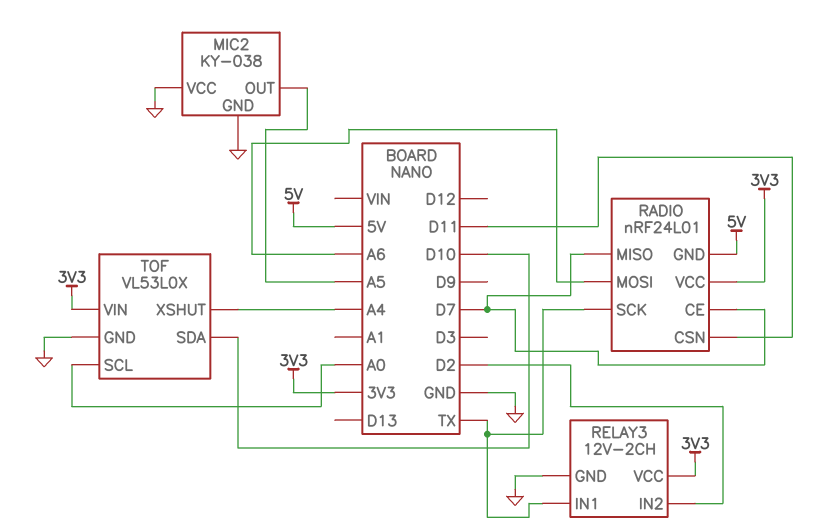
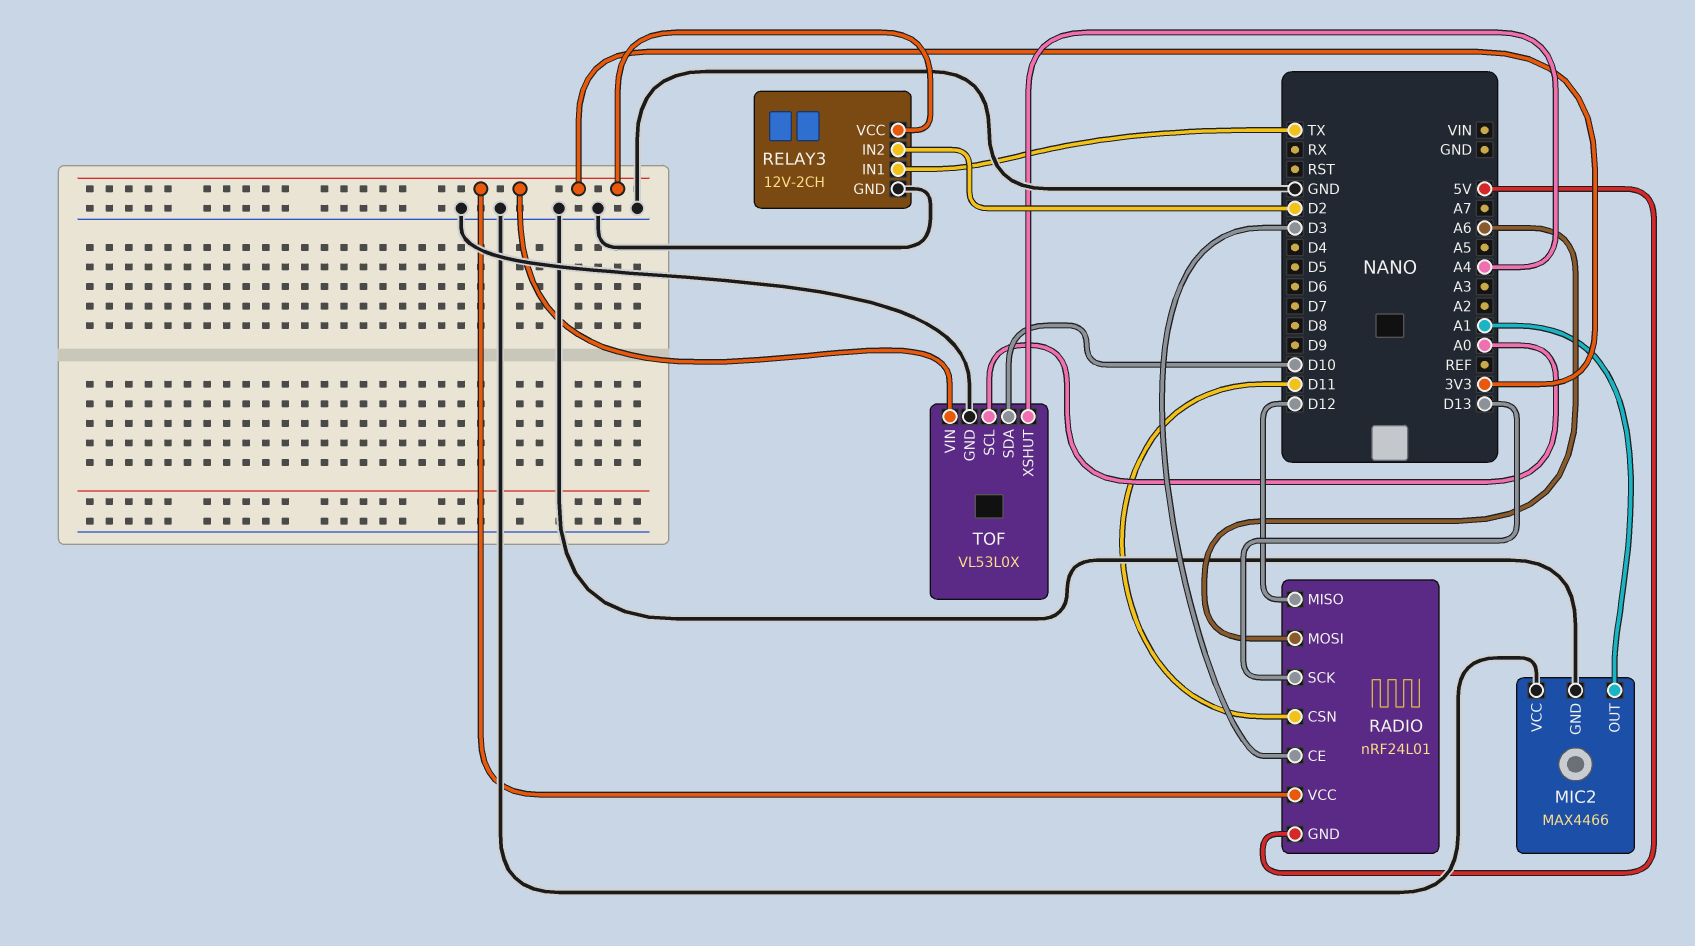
MIC2: KY-038 -> MAX4466
MIC2 pin OUT: A5 -> A1
RADIO pin CE: D7 -> D3
RADIO pin MISO: D7 -> D12
RADIO pin SCK: TX -> D13

